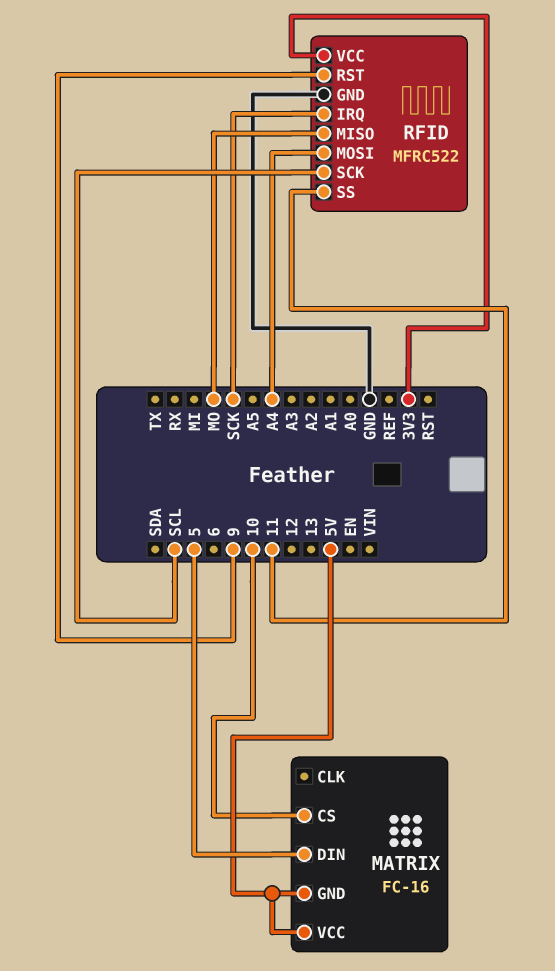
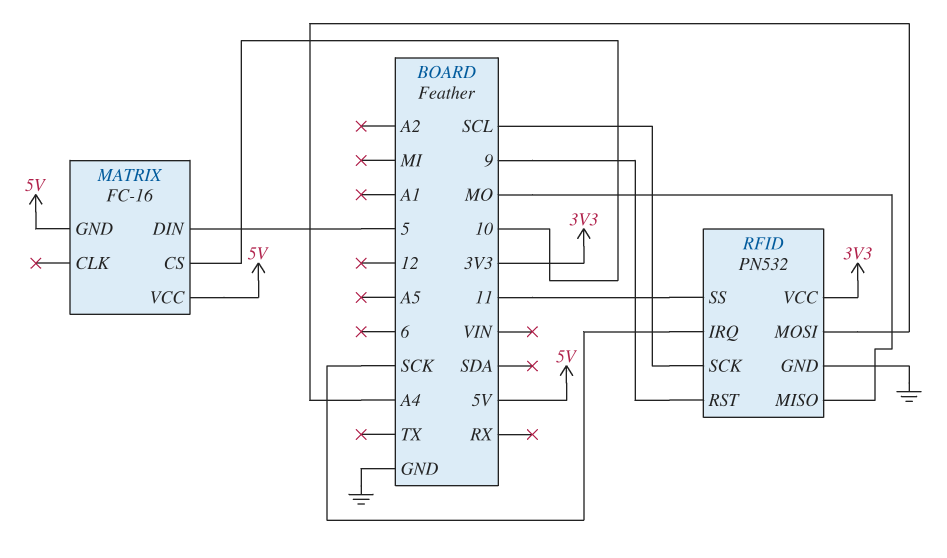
RFID: MFRC522 -> PN532

